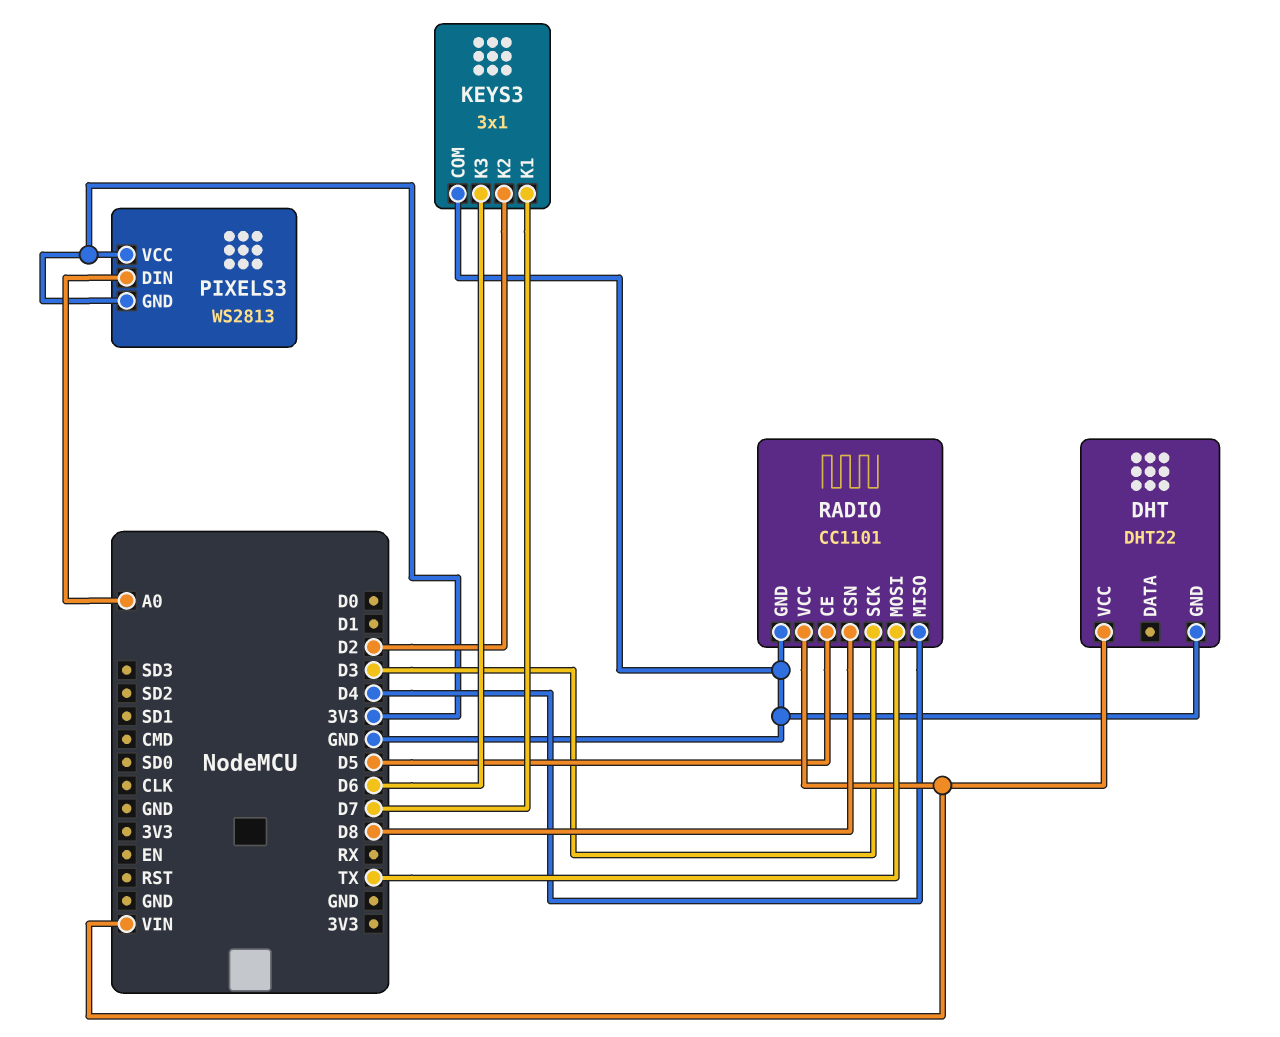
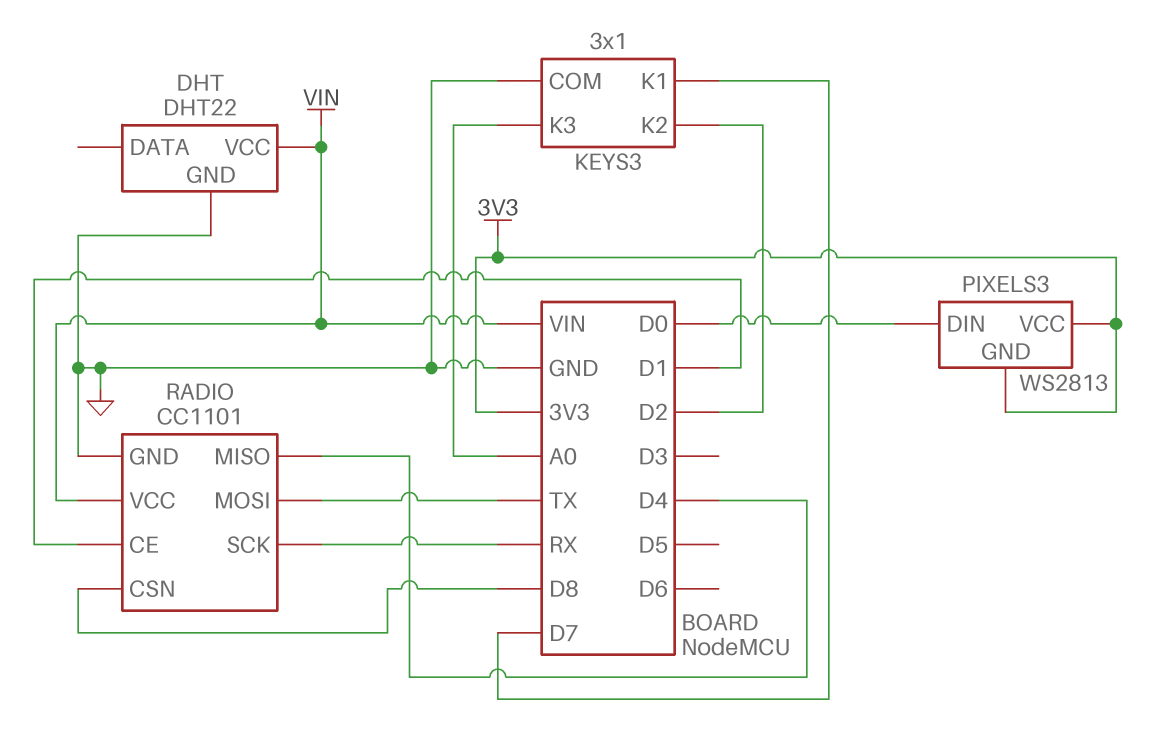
KEYS3 pin K3: D6 -> A0
PIXELS3 pin DIN: A0 -> D0
RADIO pin CE: D5 -> D1
RADIO pin SCK: D3 -> RX

